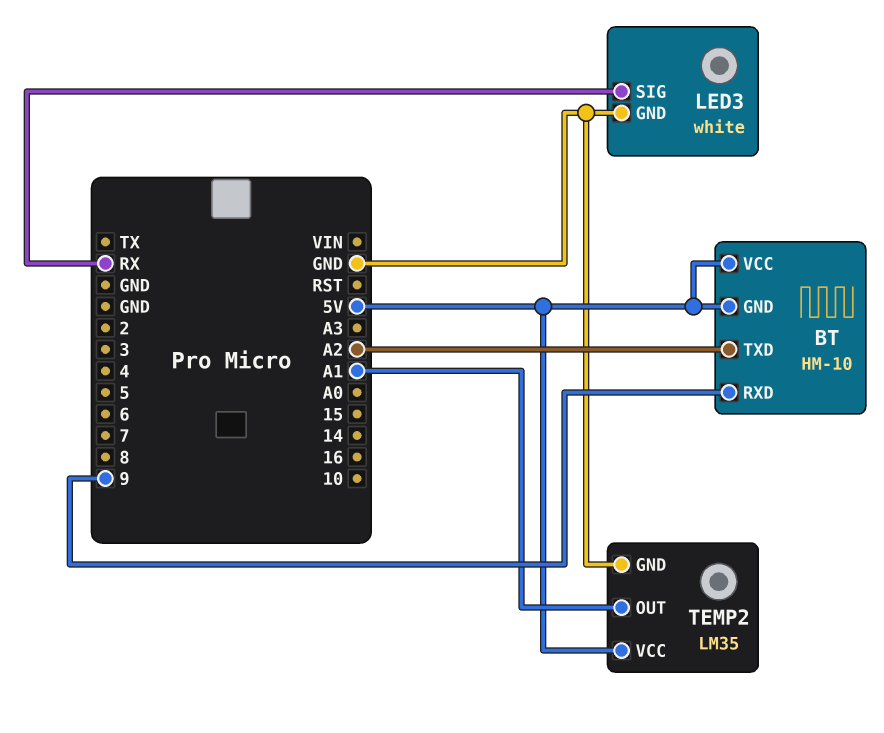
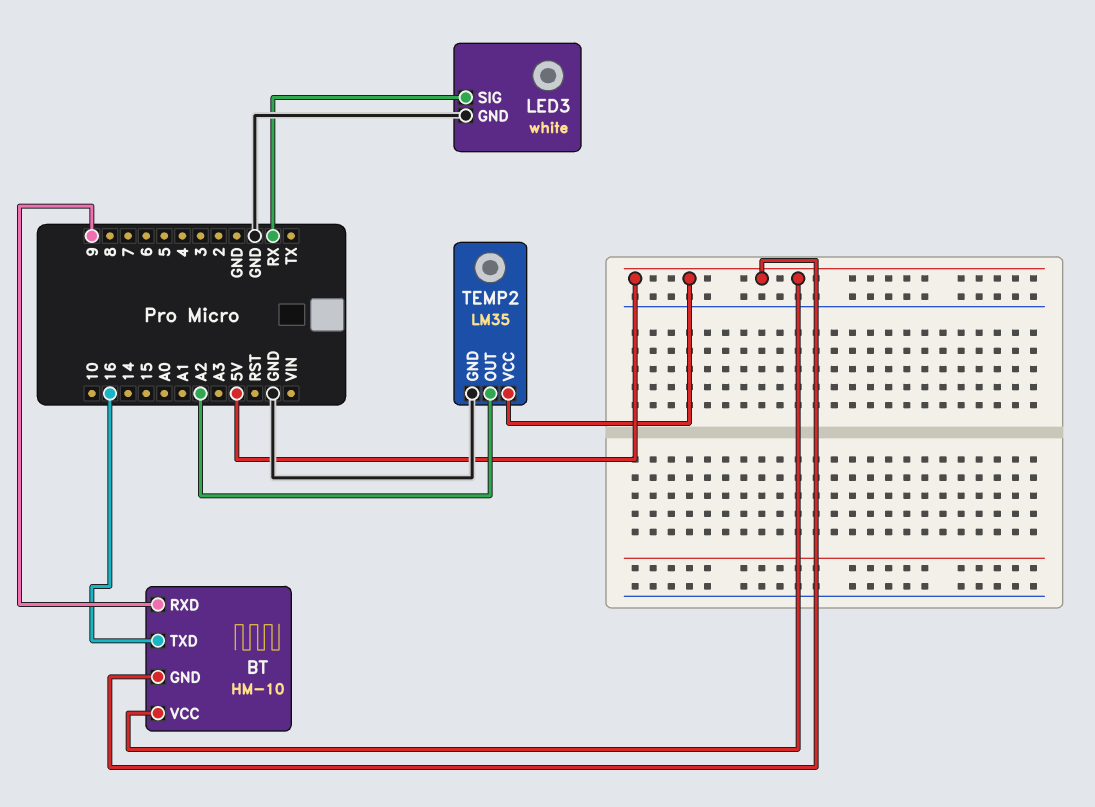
BT pin TXD: A2 -> 16
TEMP2 pin OUT: A1 -> A2

